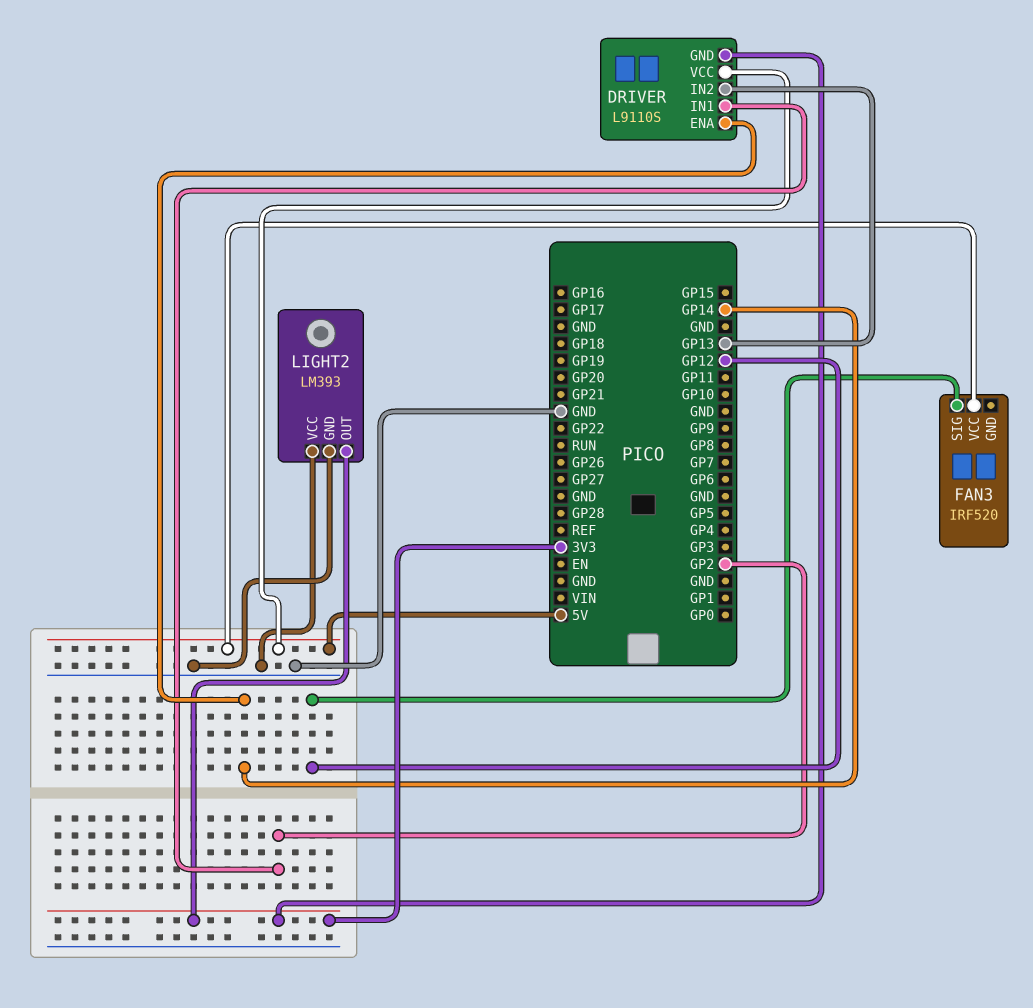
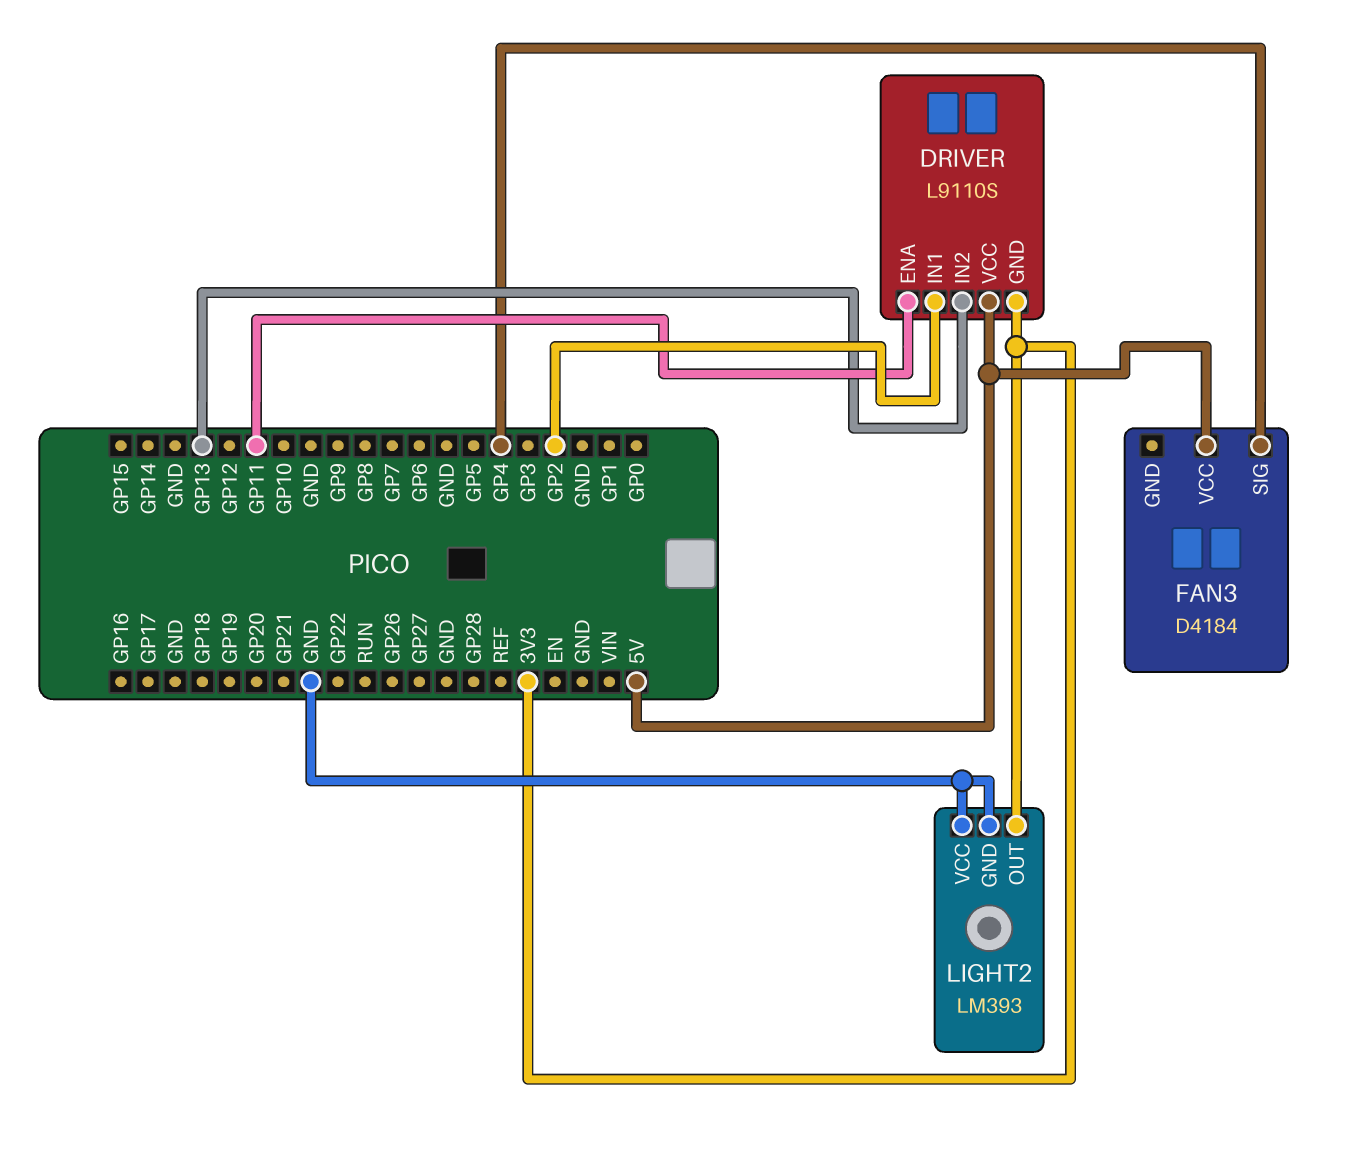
DRIVER pin ENA: GP14 -> GP11
FAN3: IRF520 -> D4184
FAN3 pin SIG: GP12 -> GP4

